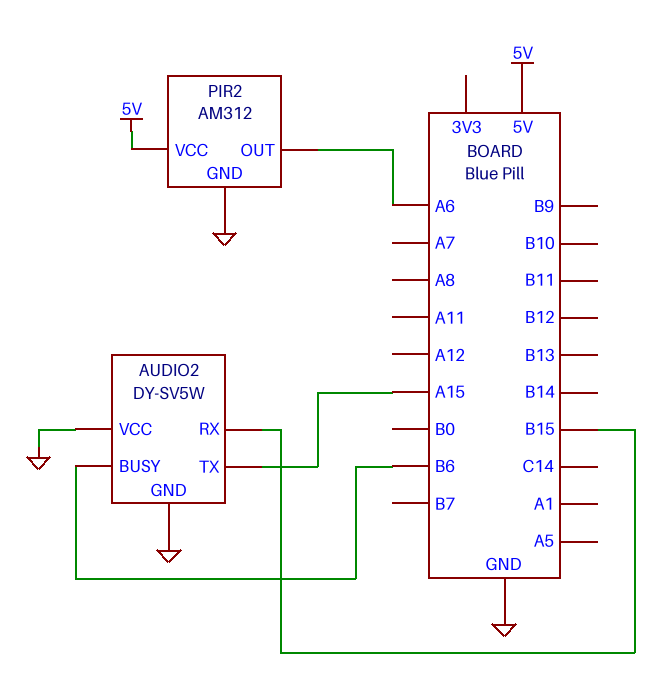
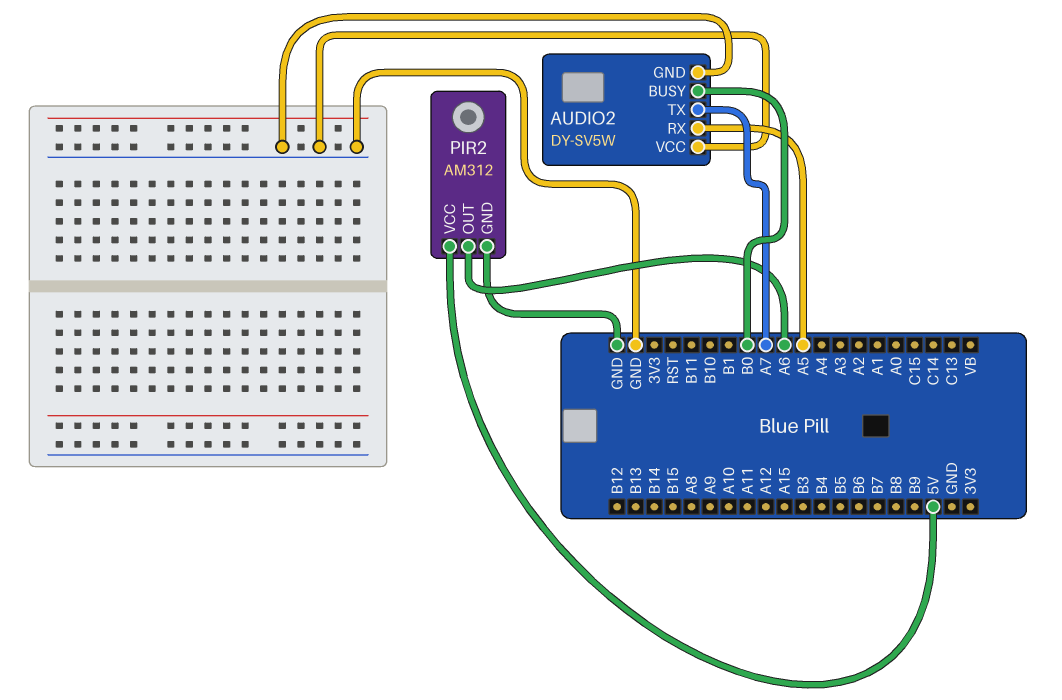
AUDIO2 pin BUSY: B6 -> B0
AUDIO2 pin RX: B15 -> A5
AUDIO2 pin TX: A15 -> A7

